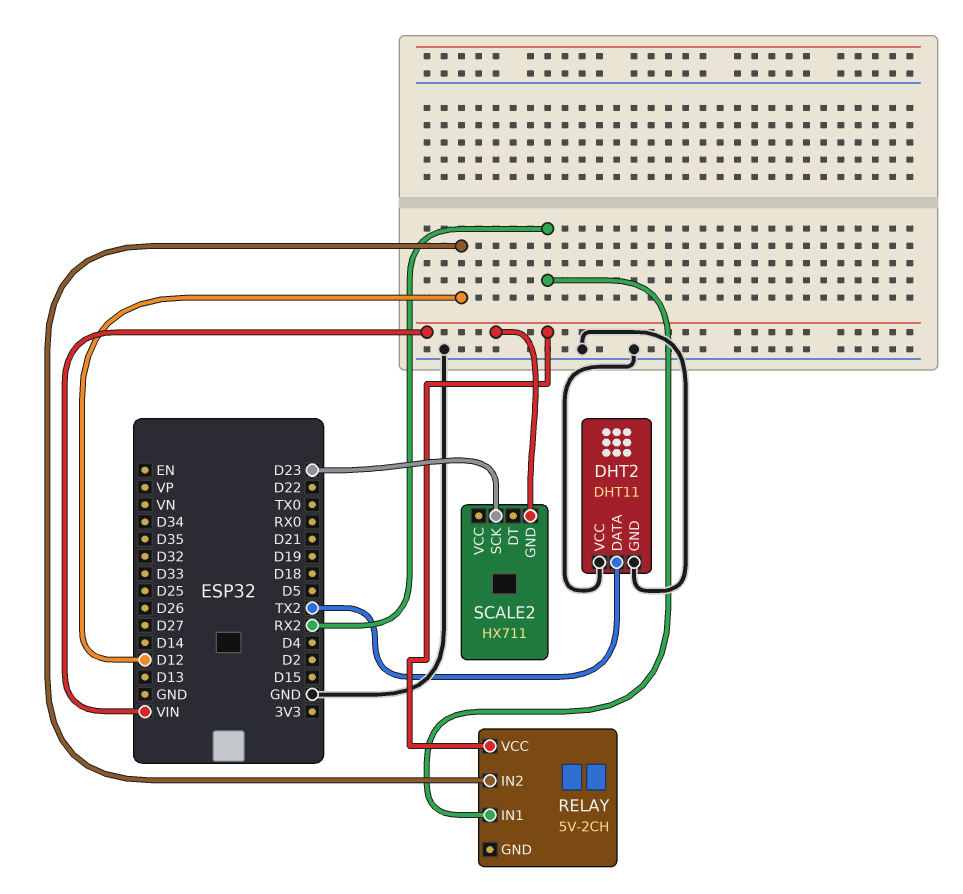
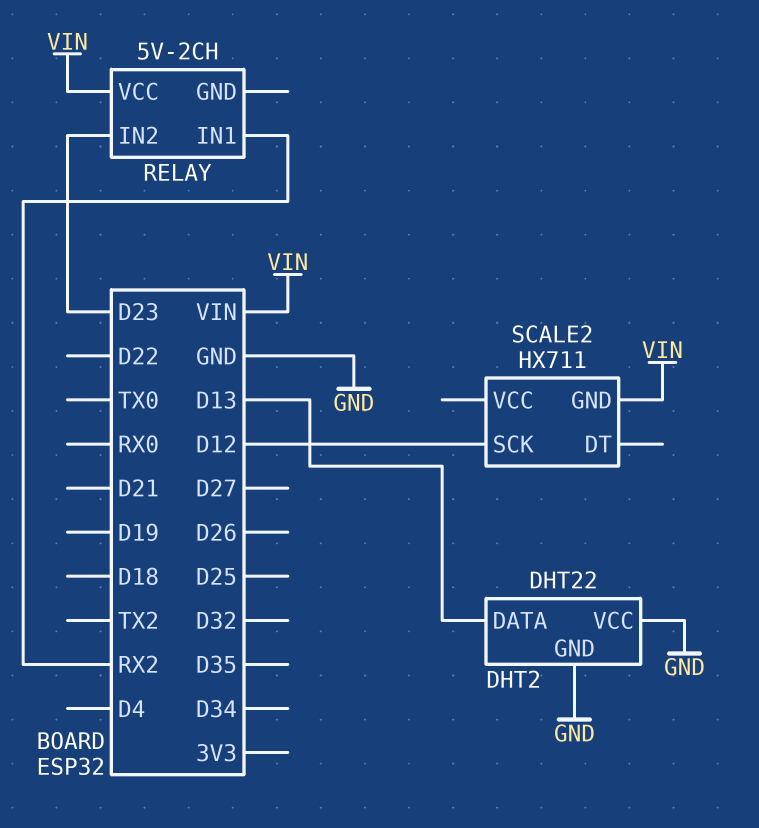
DHT2: DHT11 -> DHT22
DHT2 pin DATA: TX2 -> D13
RELAY pin IN2: D12 -> D23
SCALE2 pin SCK: D23 -> D12

